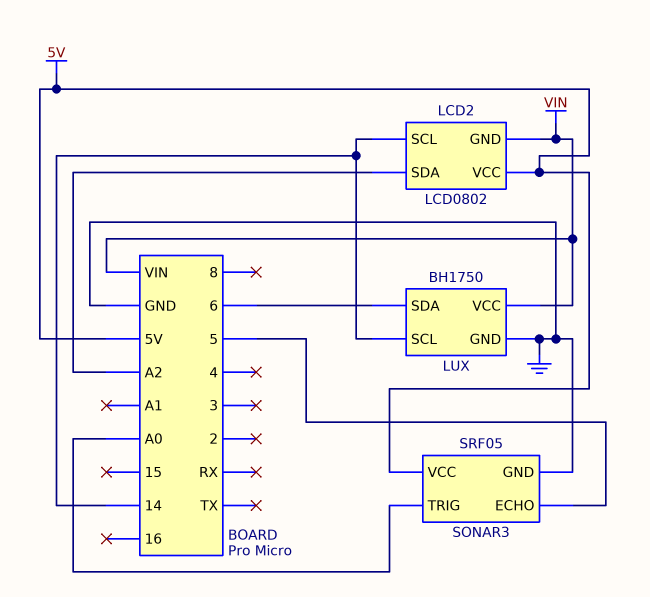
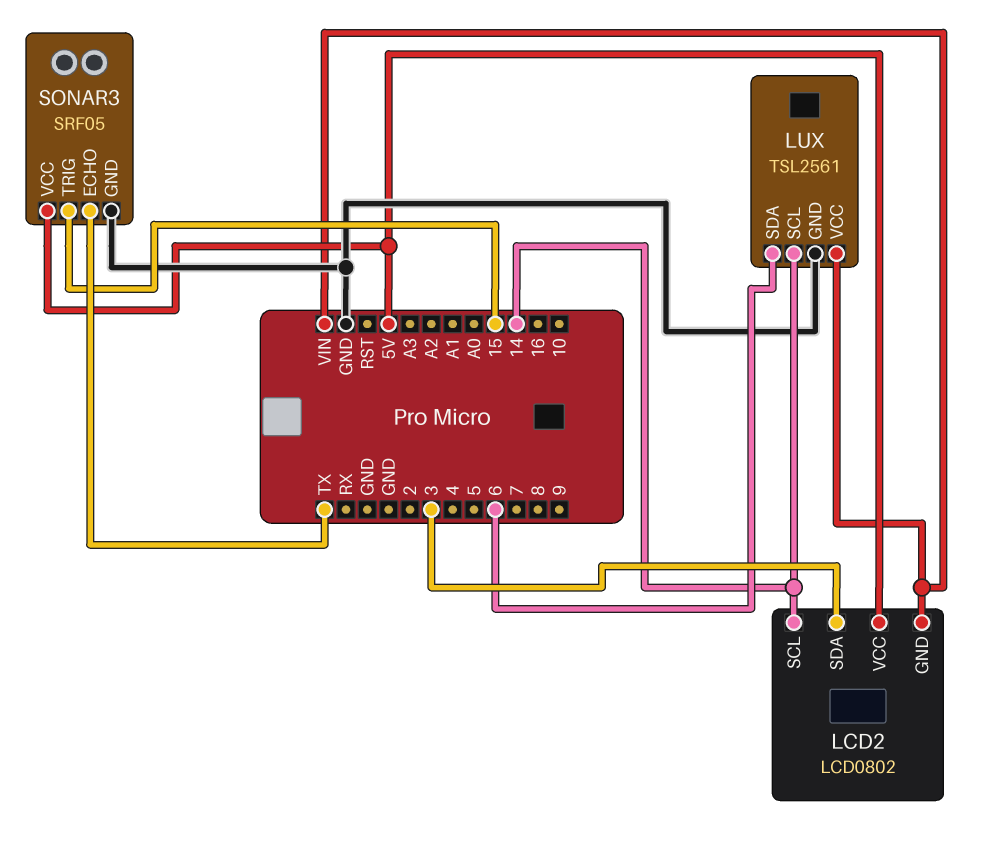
LCD2 pin SDA: A2 -> 3
LUX: BH1750 -> TSL2561
SONAR3 pin ECHO: 5 -> TX
SONAR3 pin TRIG: A0 -> 15

